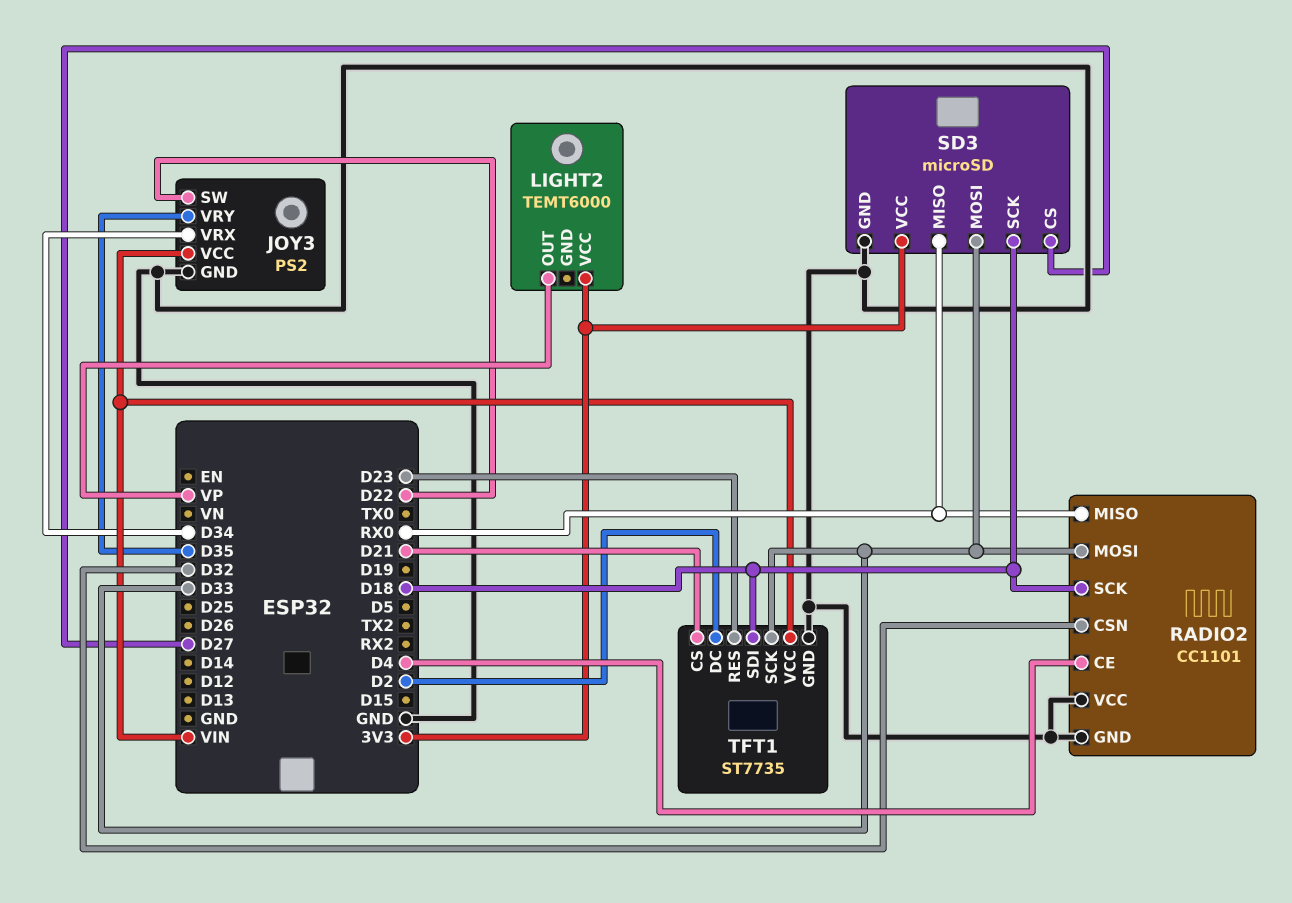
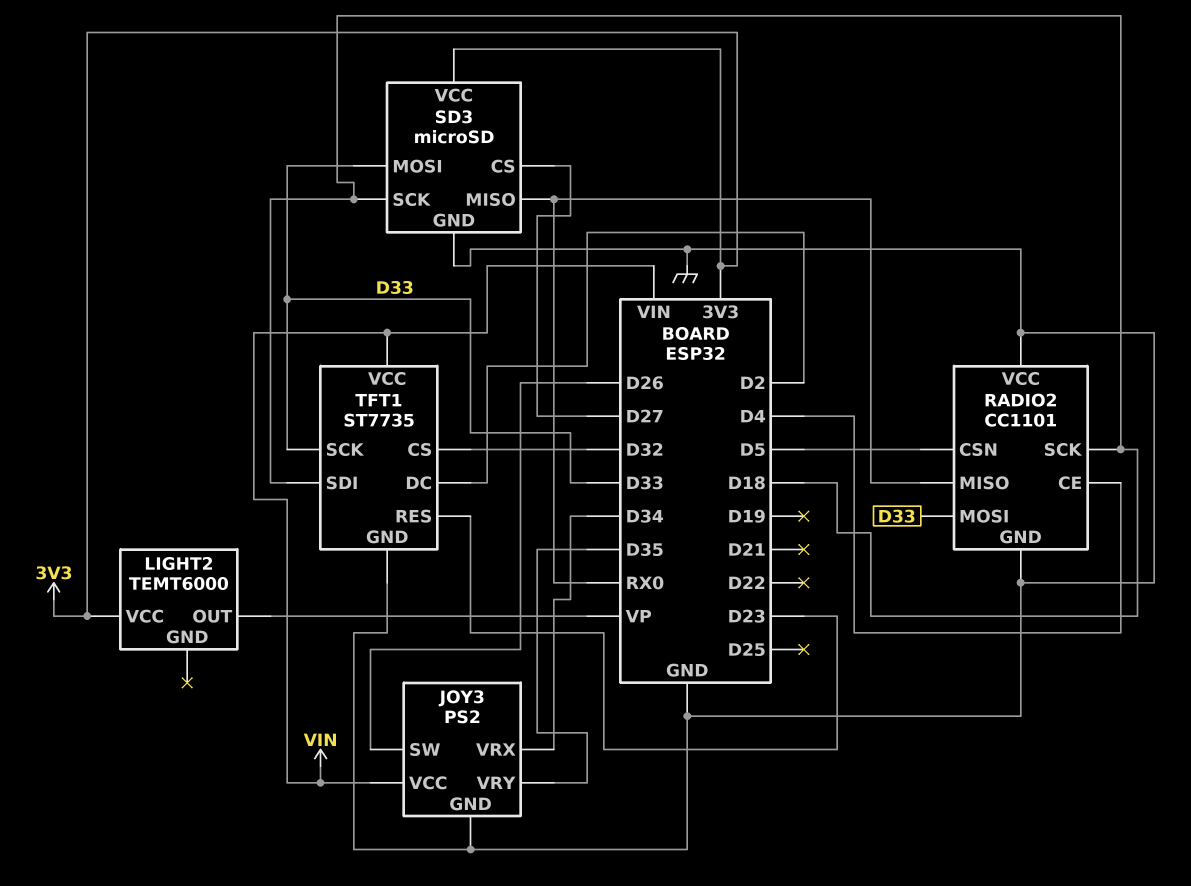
JOY3 pin SW: D22 -> D26
RADIO2 pin CSN: D32 -> D5
TFT1 pin CS: D21 -> D32

